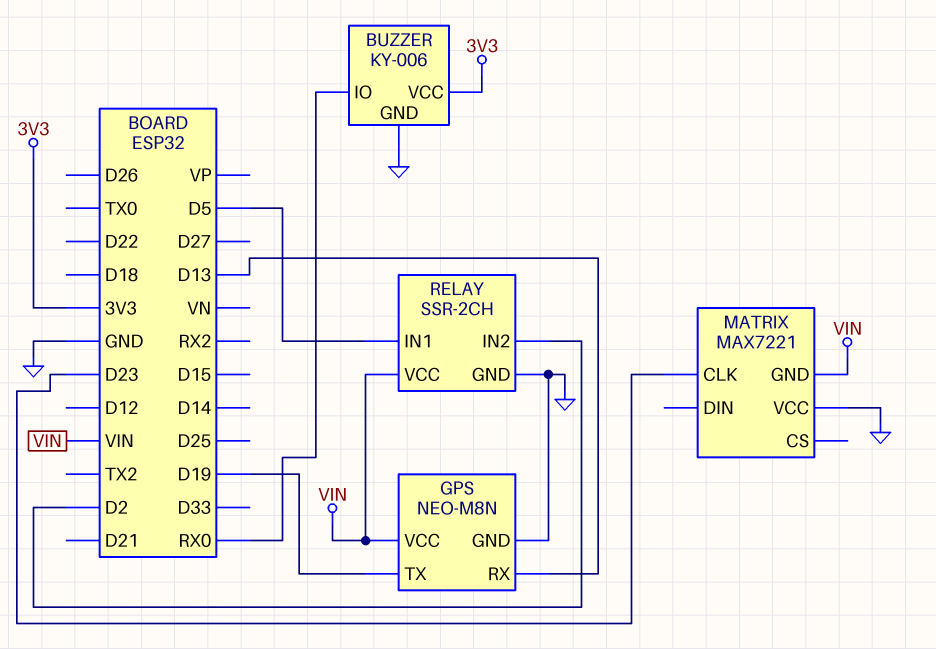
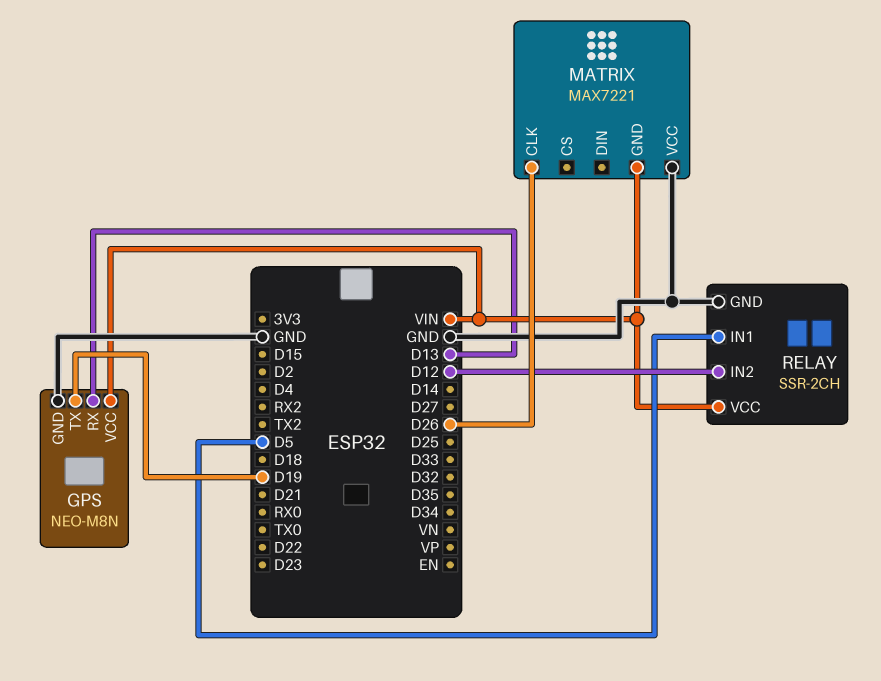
BUZZER: KY-006 -> none
BUZZER pin GND: GND -> none
BUZZER pin IO: RX0 -> none
BUZZER pin VCC: 3V3 -> none
MATRIX pin CLK: D23 -> D26
RELAY pin IN2: D2 -> D12

